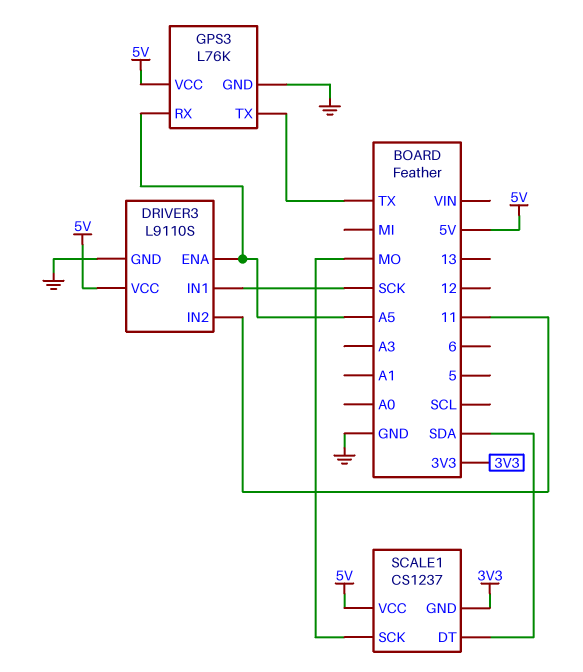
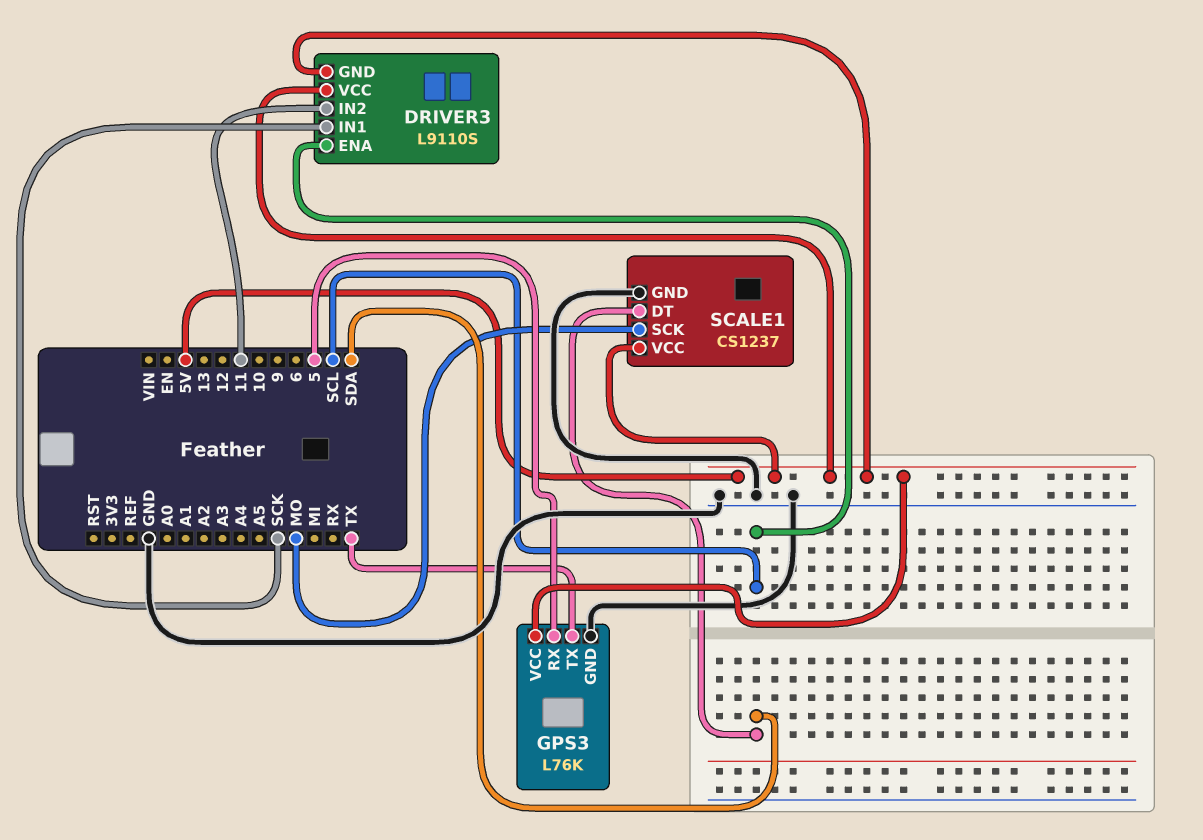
DRIVER3 pin ENA: A5 -> SCL
DRIVER3 pin GND: GND -> 5V
GPS3 pin RX: A5 -> 5
SCALE1 pin GND: 3V3 -> GND

